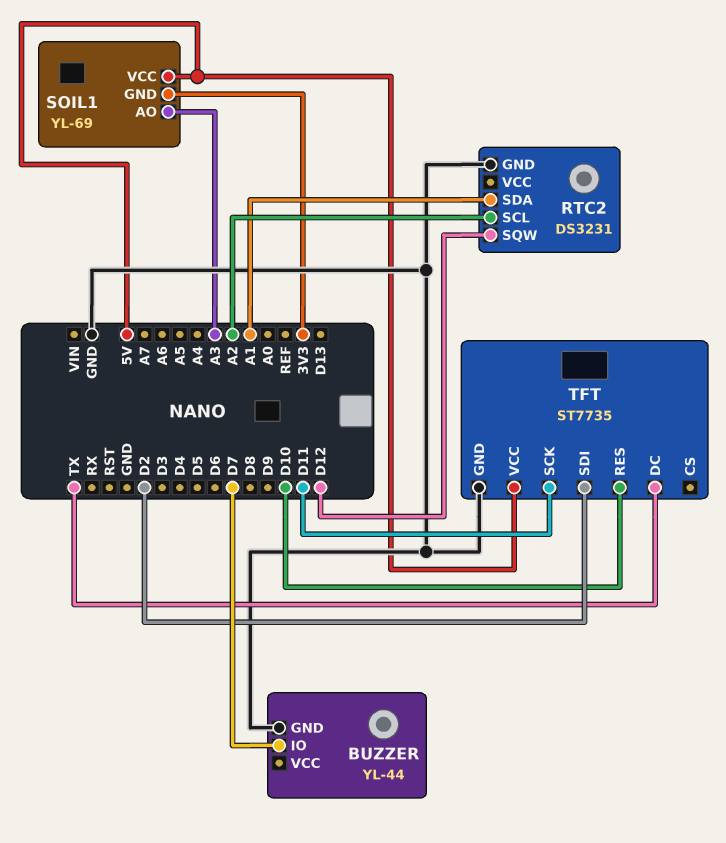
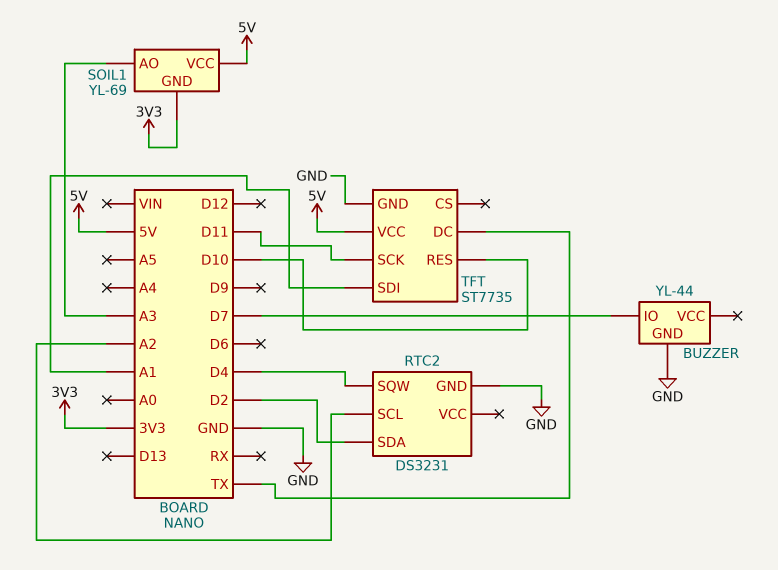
RTC2 pin SDA: A1 -> D2
RTC2 pin SQW: D12 -> D4
TFT pin SDI: D2 -> A1

